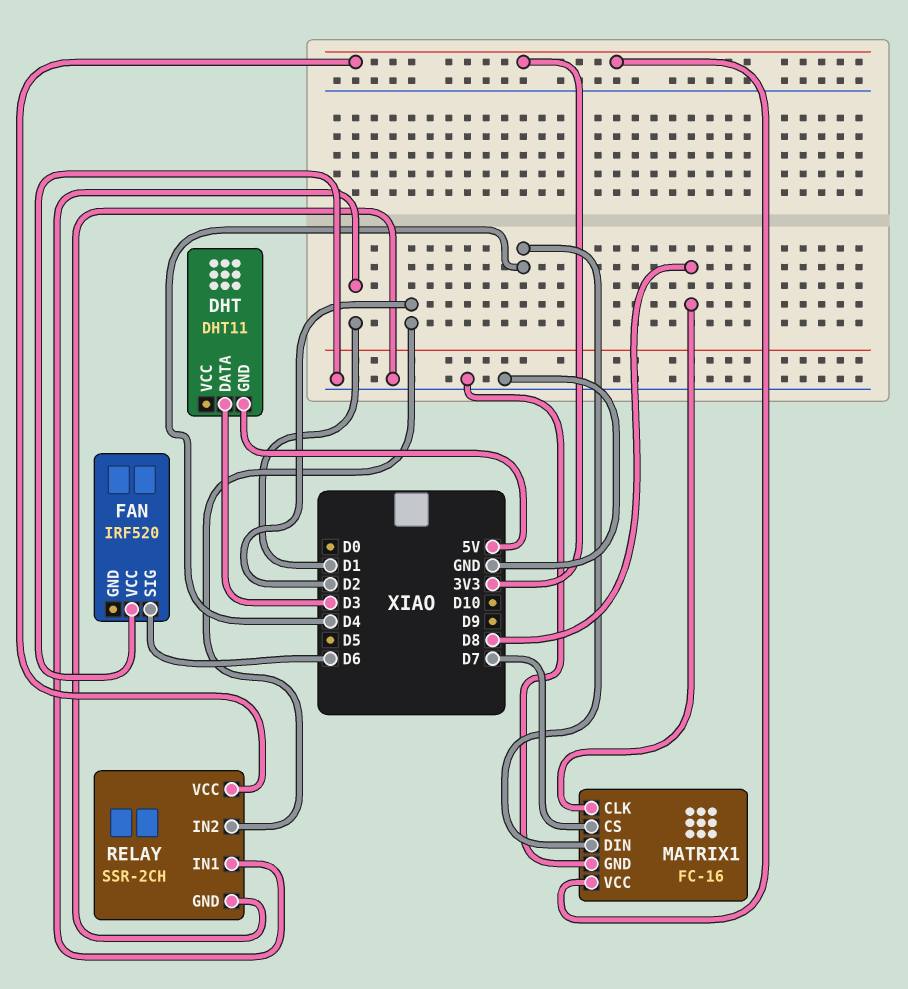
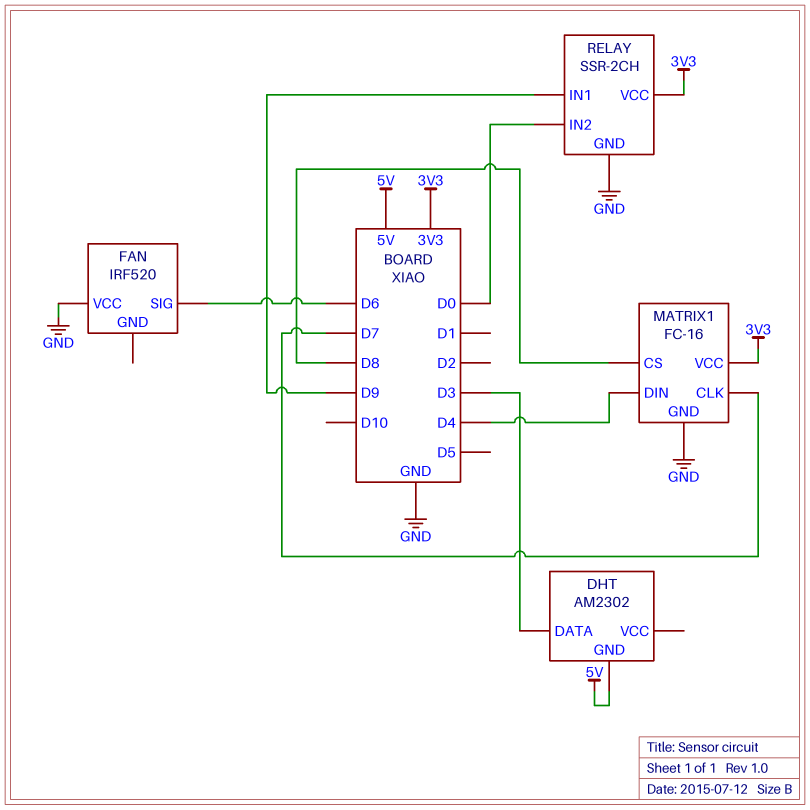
DHT: DHT11 -> AM2302
MATRIX1 pin CLK: D8 -> D7
MATRIX1 pin CS: D7 -> D8
RELAY pin IN1: D1 -> D9
RELAY pin IN2: D2 -> D0

